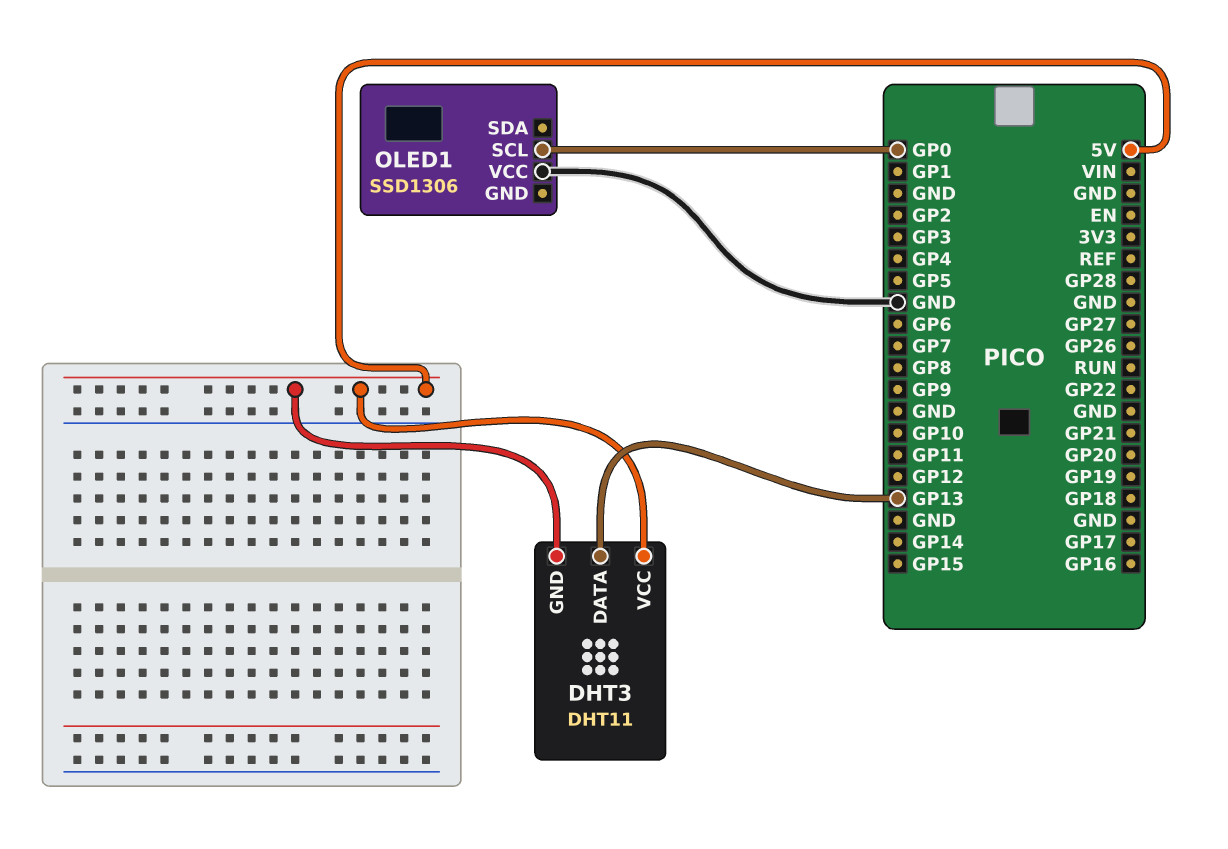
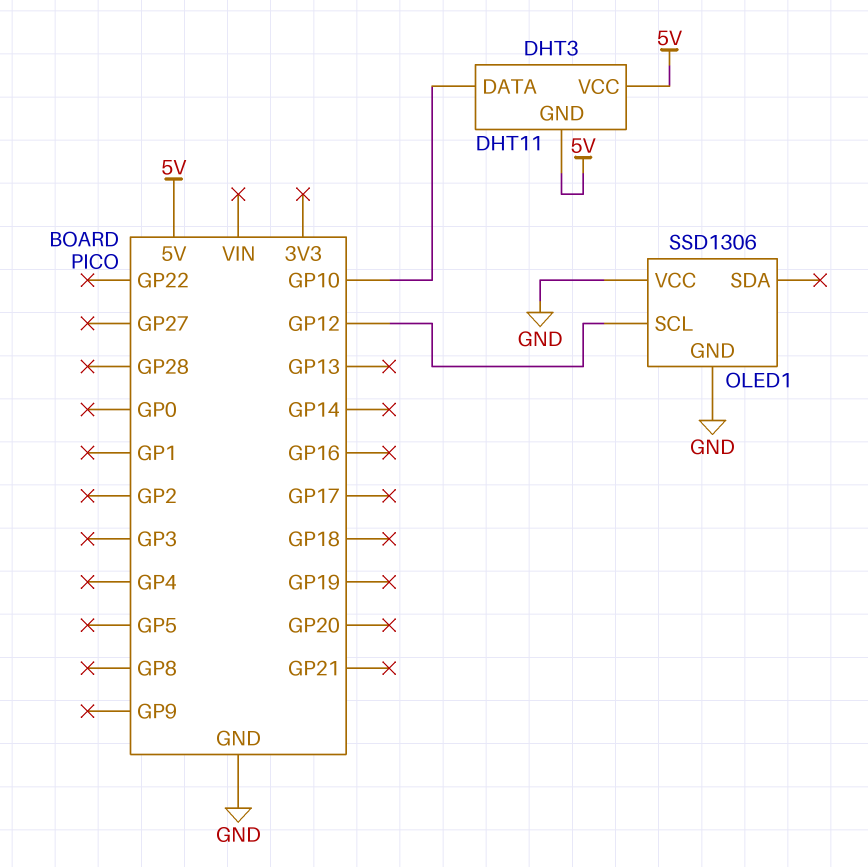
DHT3 pin DATA: GP13 -> GP10
OLED1 pin GND: none -> GND
OLED1 pin SCL: GP0 -> GP12

